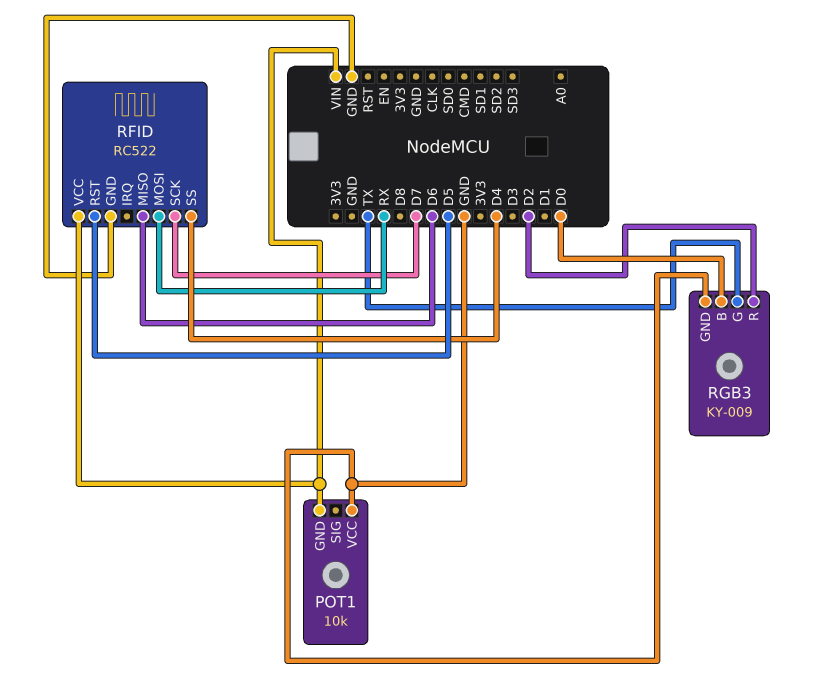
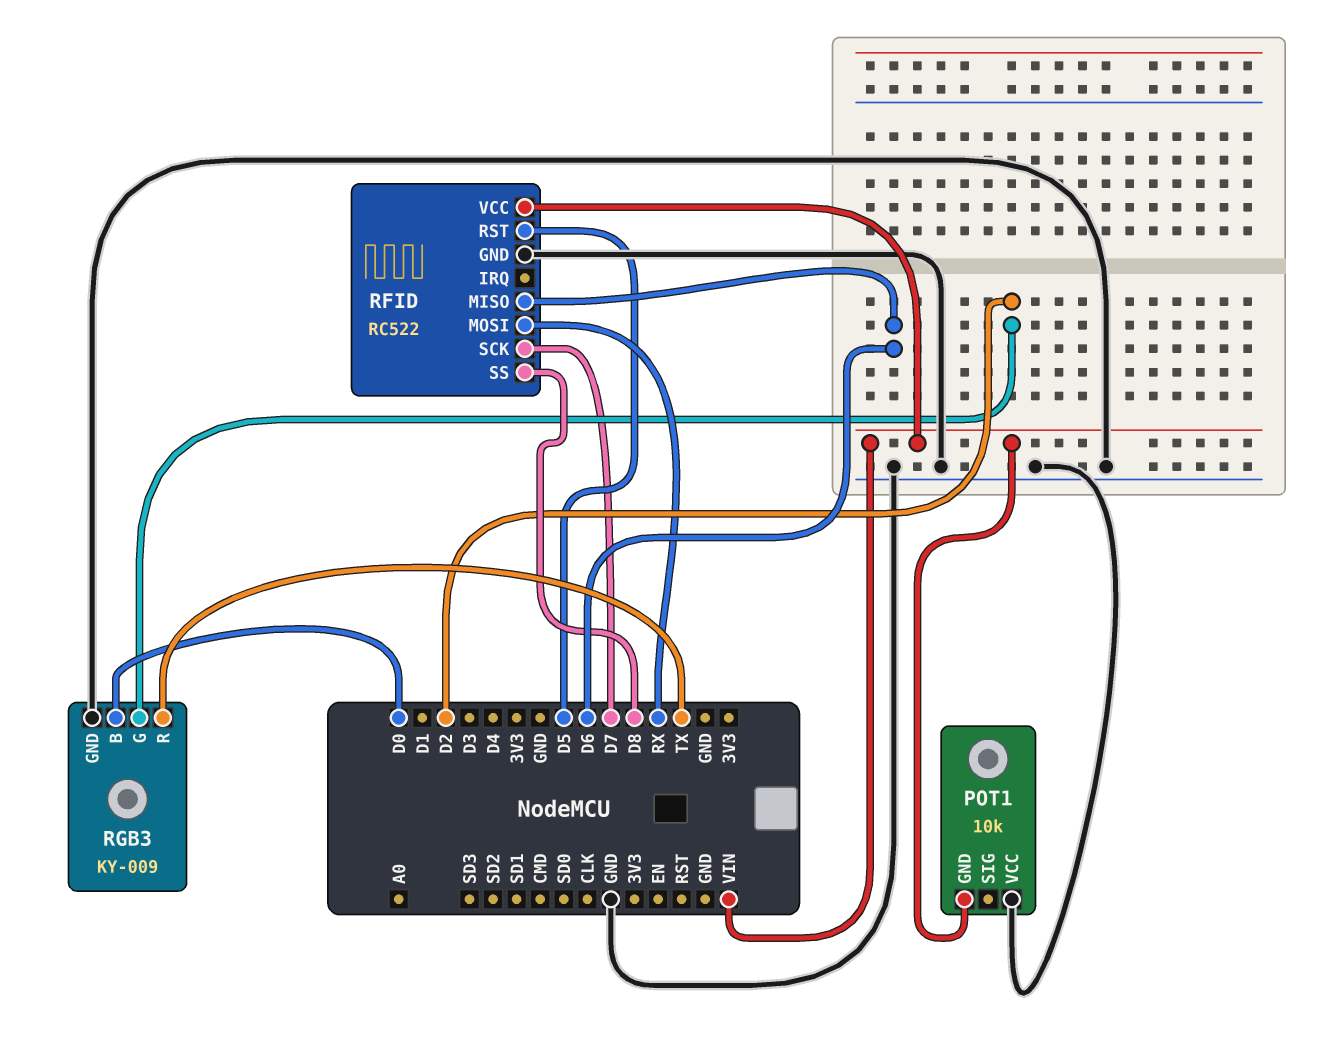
RFID pin SS: D4 -> D8
RGB3 pin G: TX -> D2
RGB3 pin R: D2 -> TX

